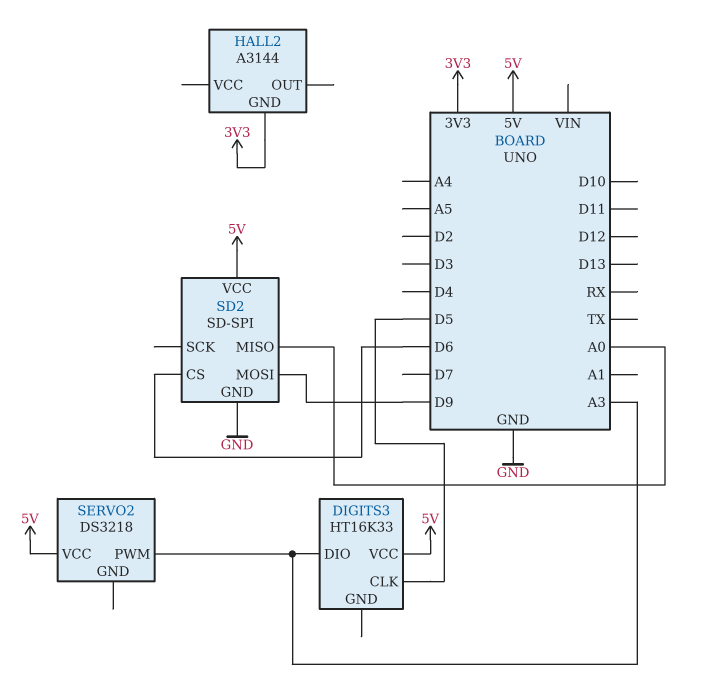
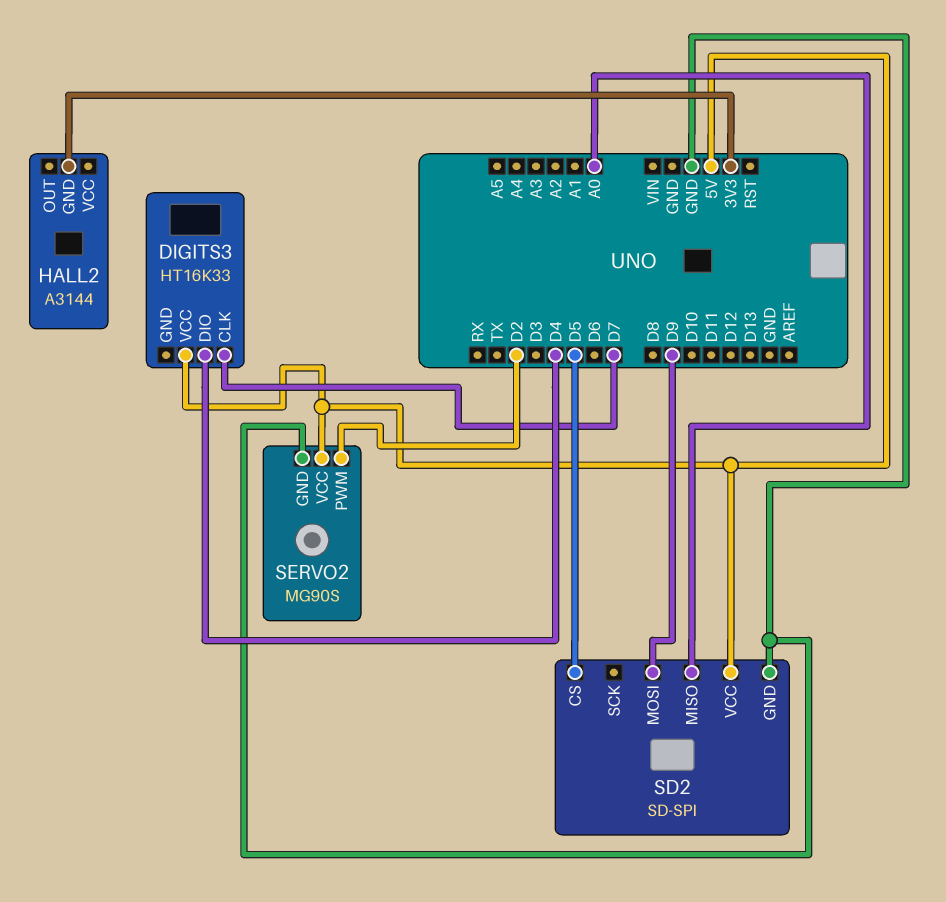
DIGITS3 pin CLK: D5 -> D7
DIGITS3 pin DIO: A3 -> D4
SD2 pin CS: D6 -> D5
SERVO2: DS3218 -> MG90S
SERVO2 pin GND: none -> GND
SERVO2 pin PWM: A3 -> D2

